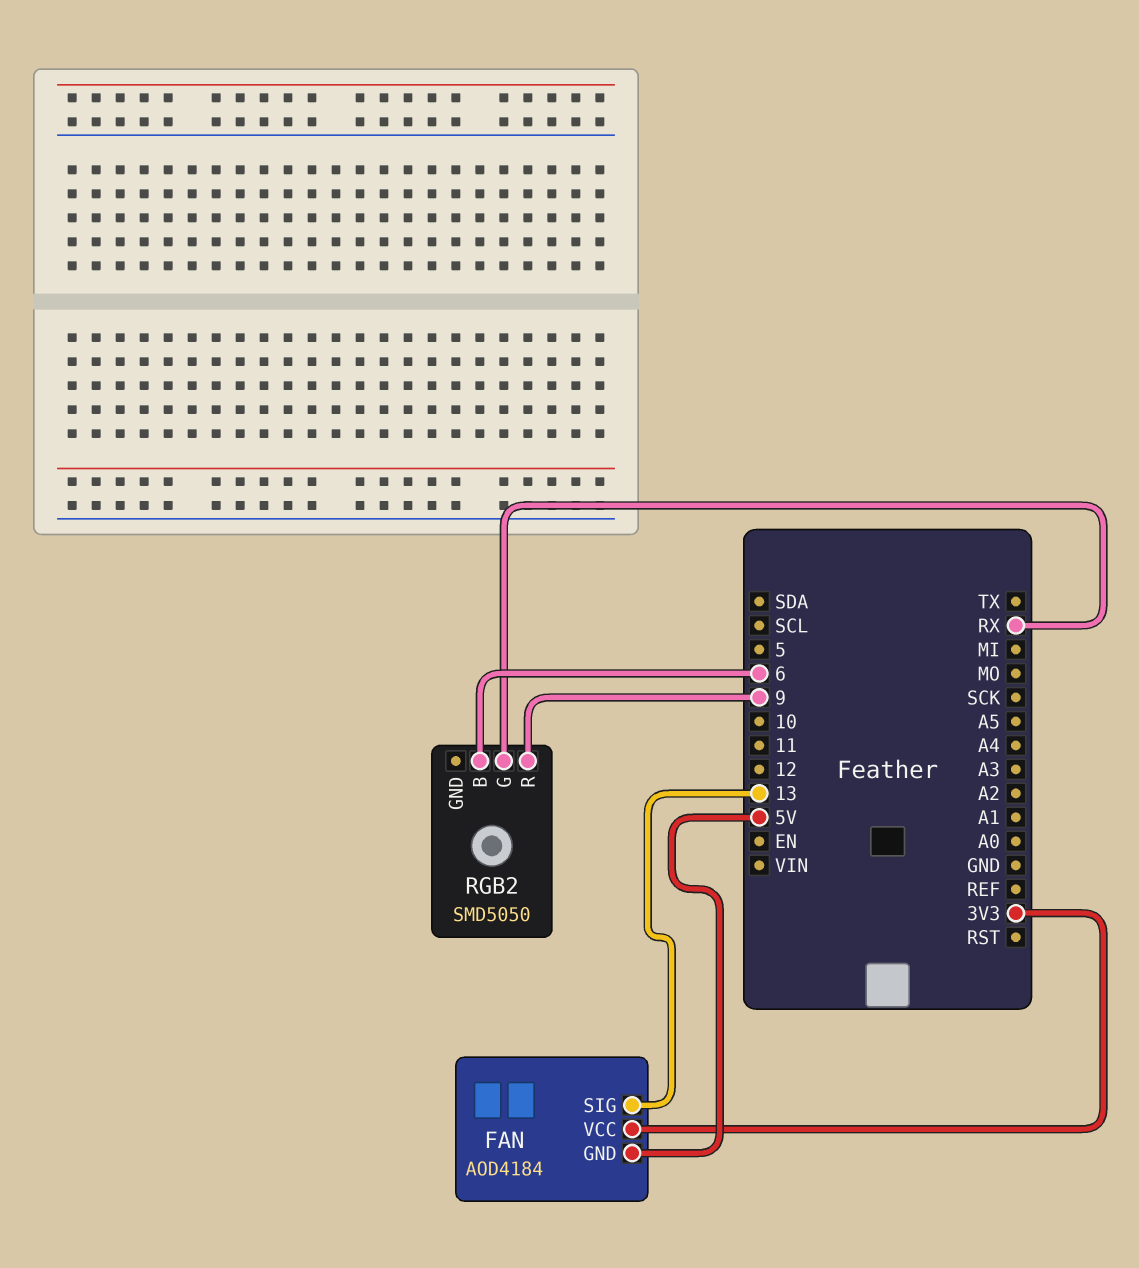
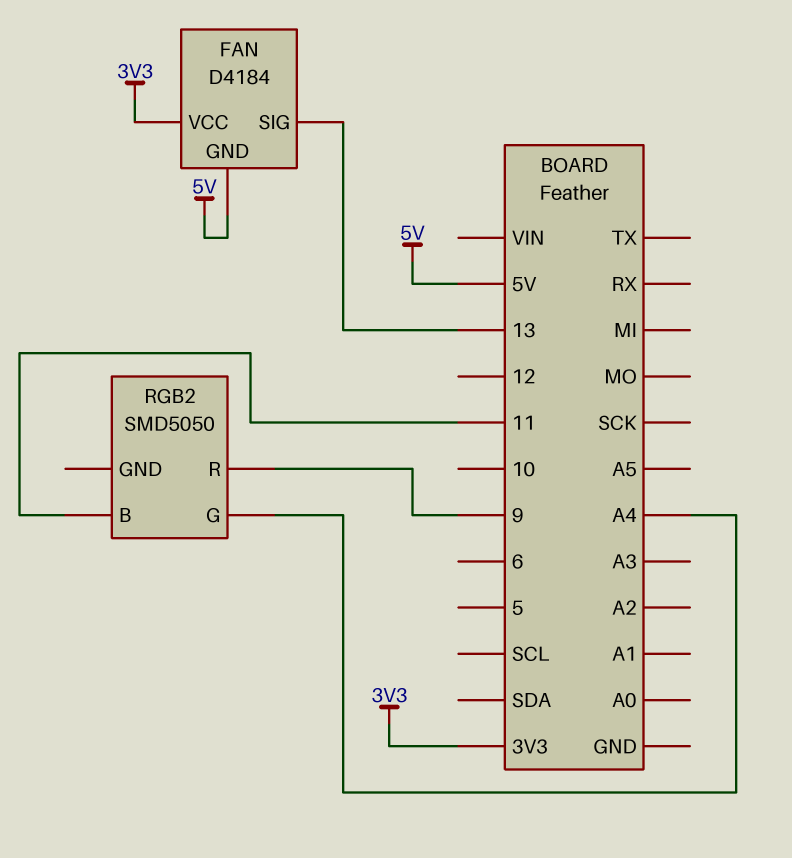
FAN: AOD4184 -> D4184
RGB2 pin B: 6 -> 11
RGB2 pin G: RX -> A4

